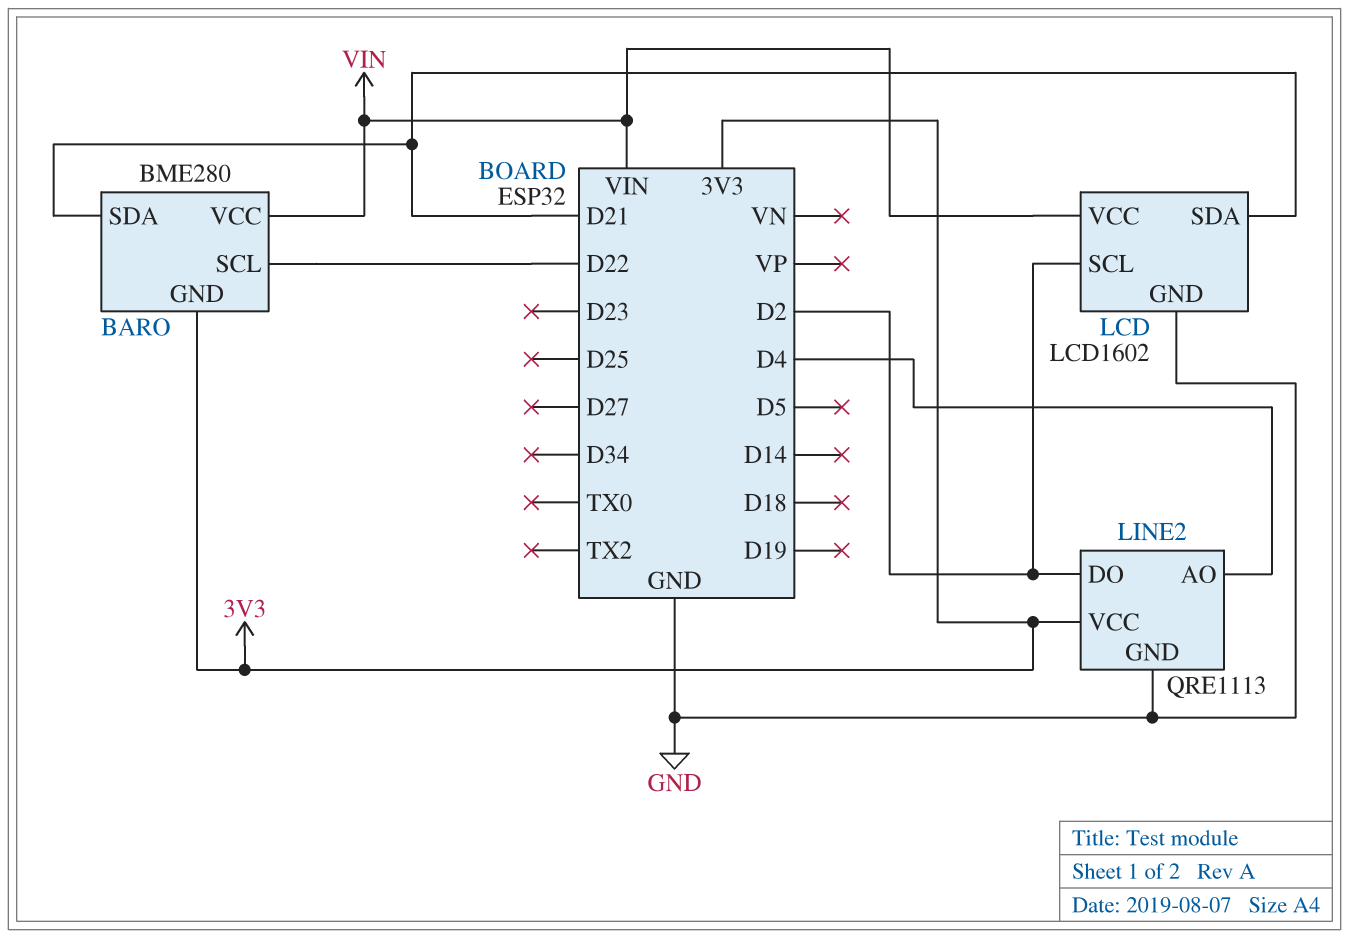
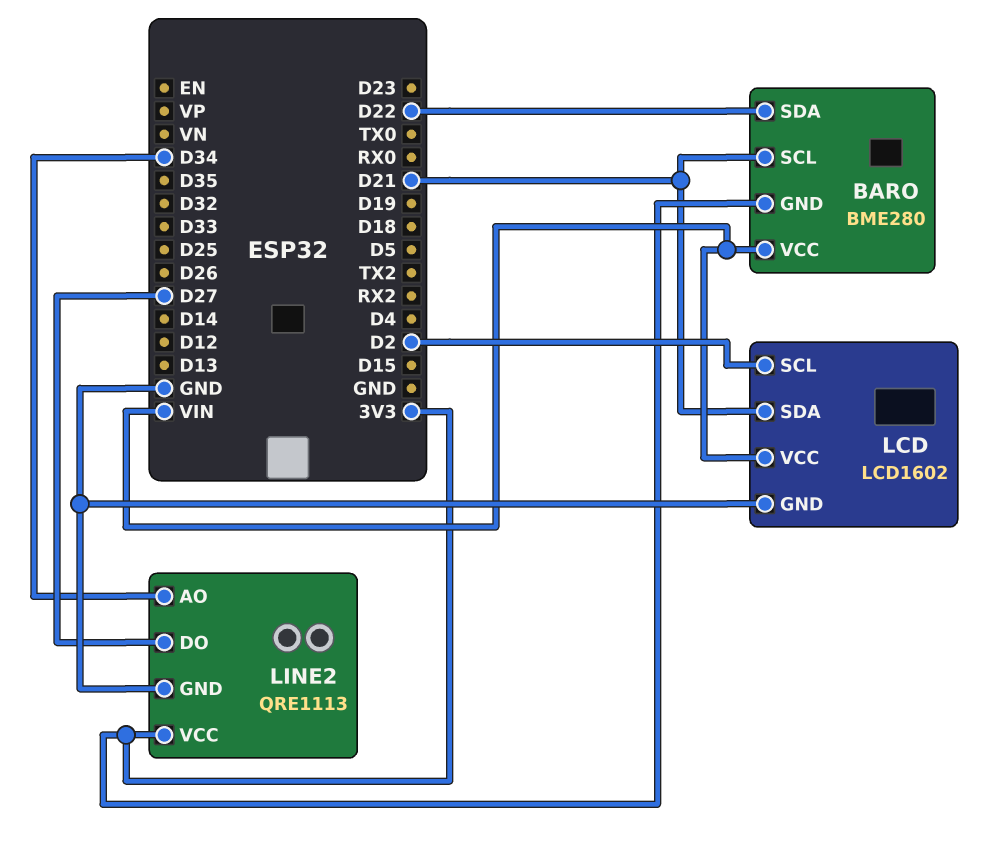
BARO pin SCL: D22 -> D21
BARO pin SDA: D21 -> D22
LINE2 pin AO: D4 -> D34
LINE2 pin DO: D2 -> D27

